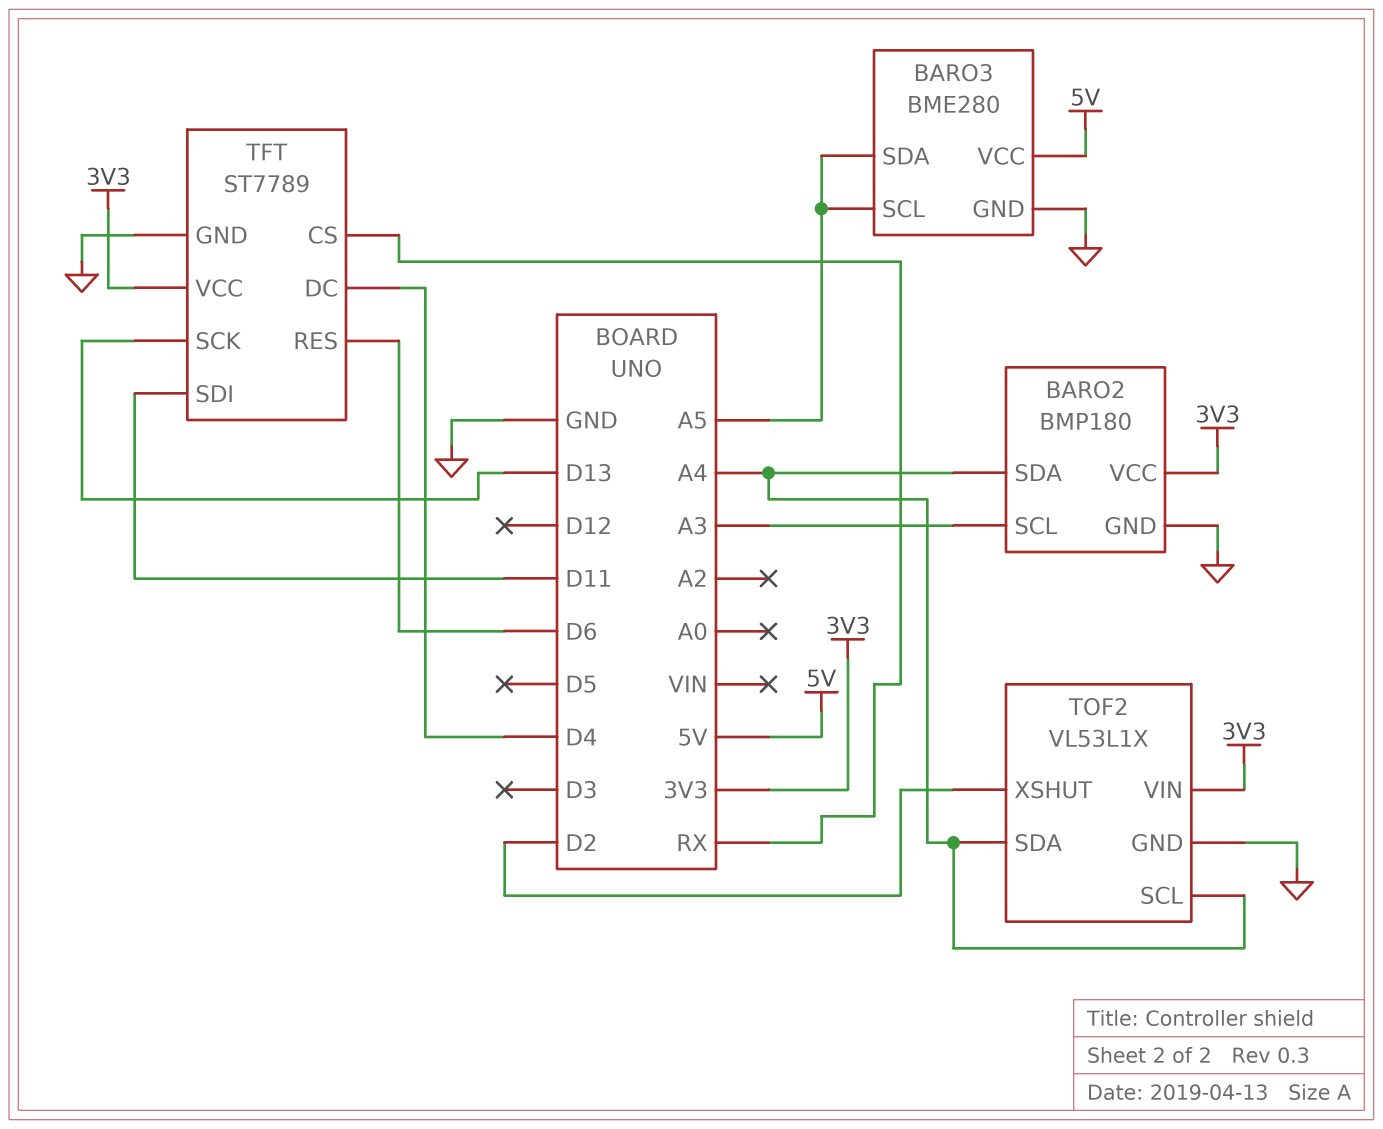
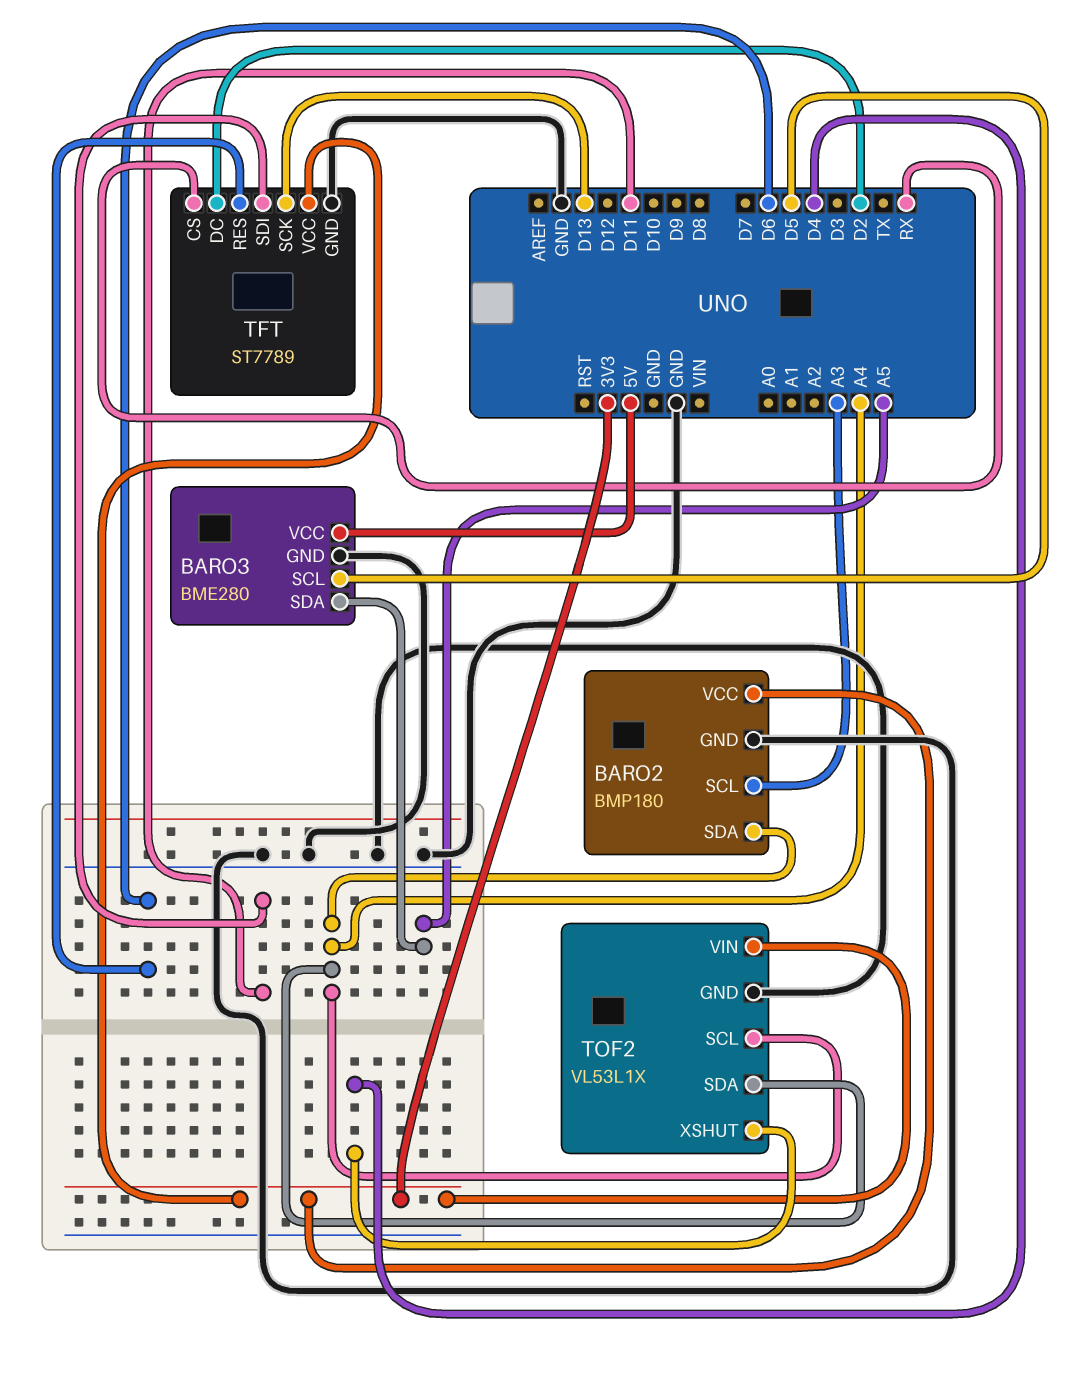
BARO3 pin SCL: A5 -> D5
TFT pin DC: D4 -> D2
TOF2 pin XSHUT: D2 -> D4

